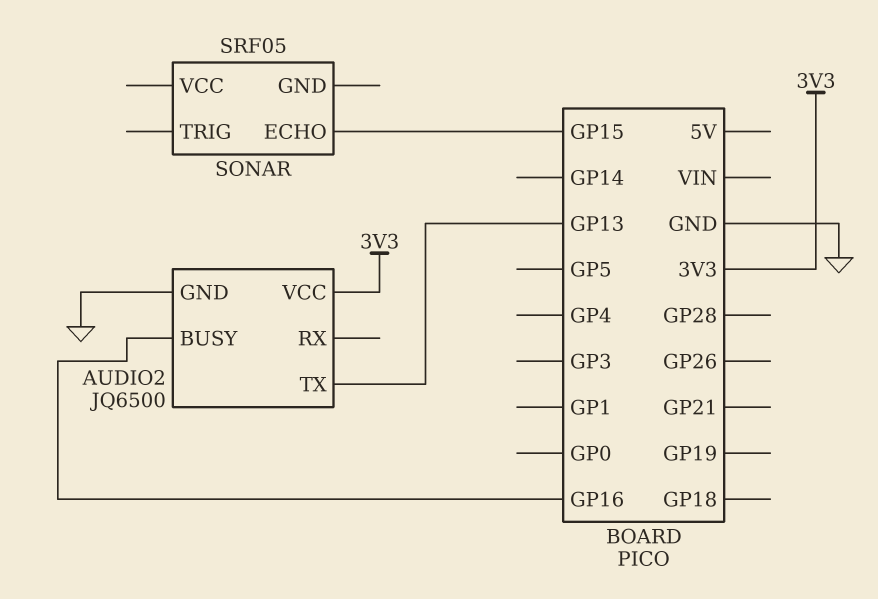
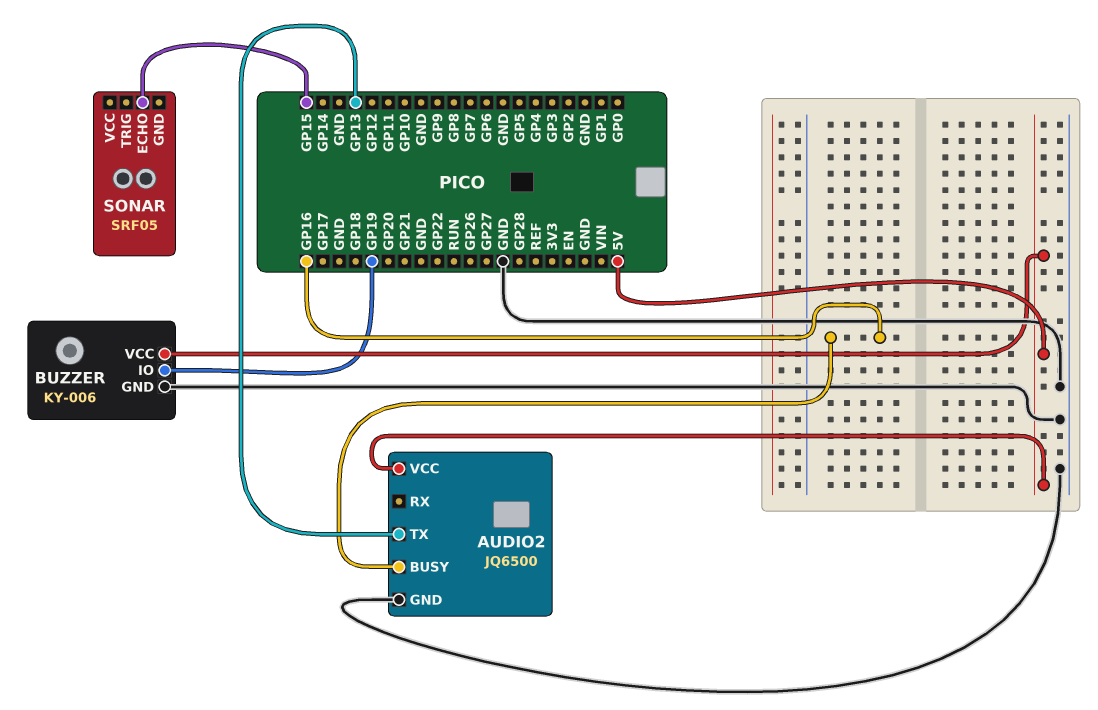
AUDIO2 pin VCC: 3V3 -> 5V
BUZZER: none -> KY-006
BUZZER pin GND: none -> GND
BUZZER pin IO: none -> GP19
BUZZER pin VCC: none -> 5V

